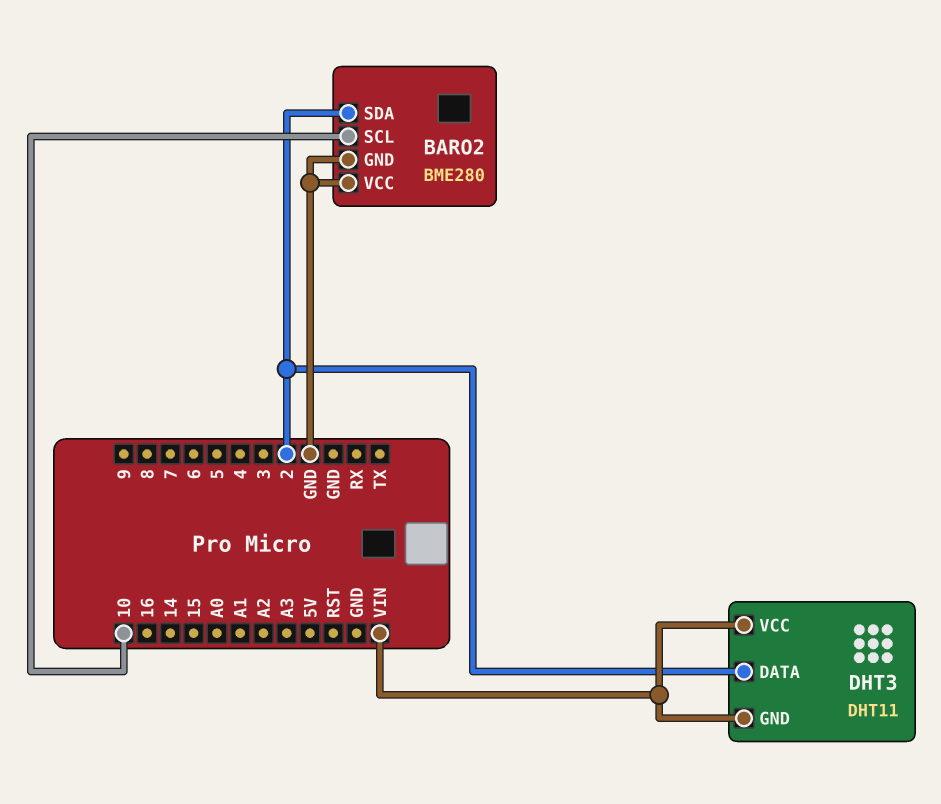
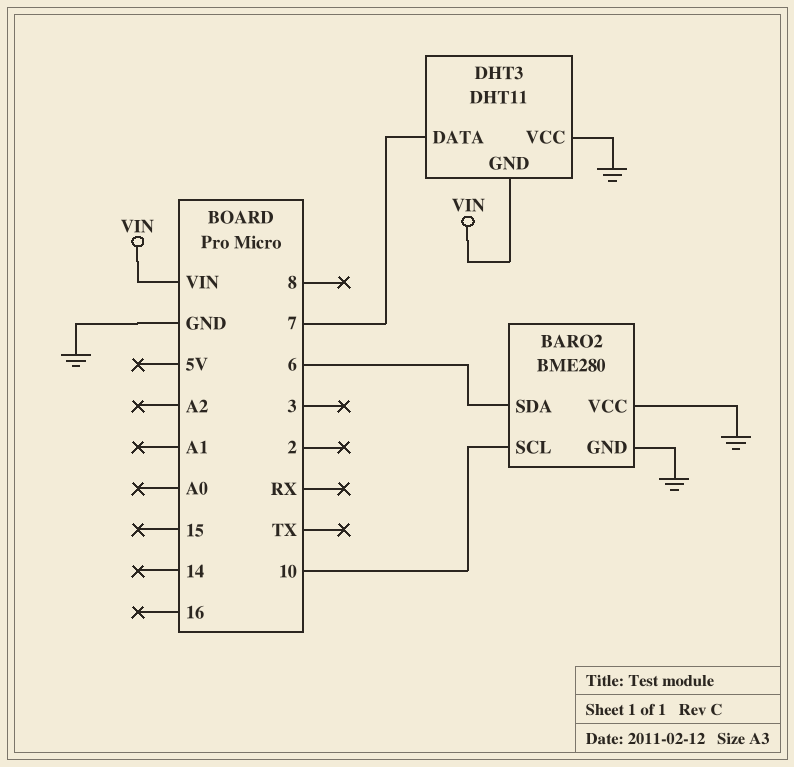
BARO2 pin SDA: 2 -> 6
DHT3 pin DATA: 2 -> 7
DHT3 pin VCC: VIN -> GND

